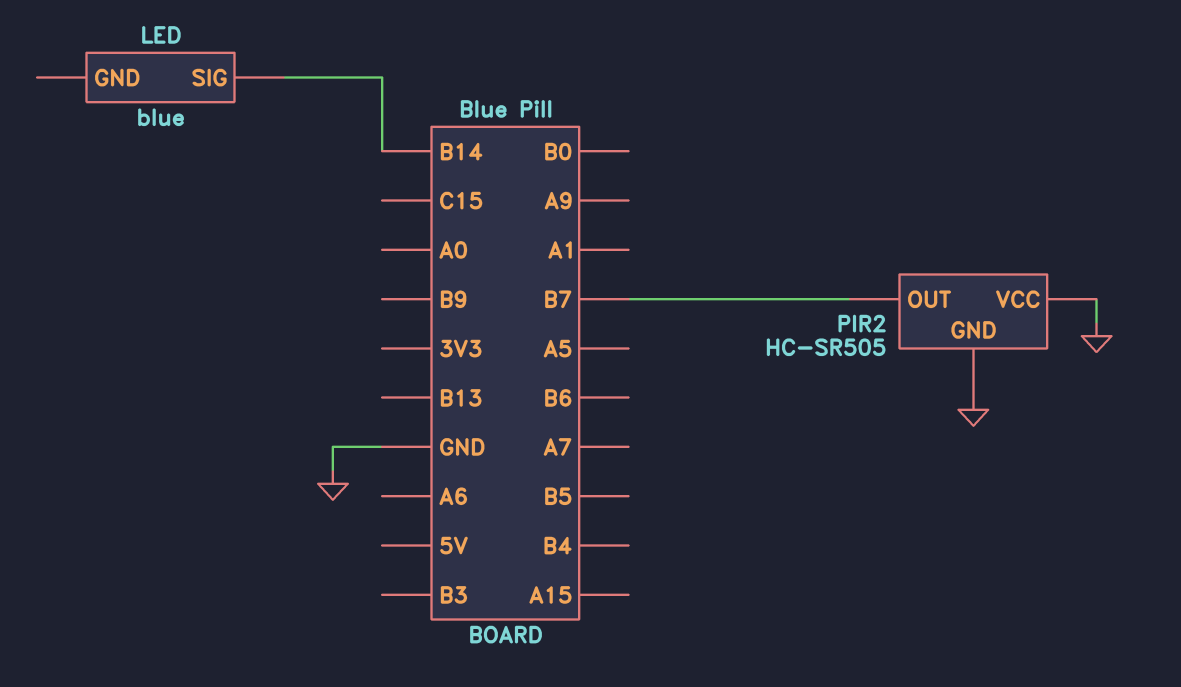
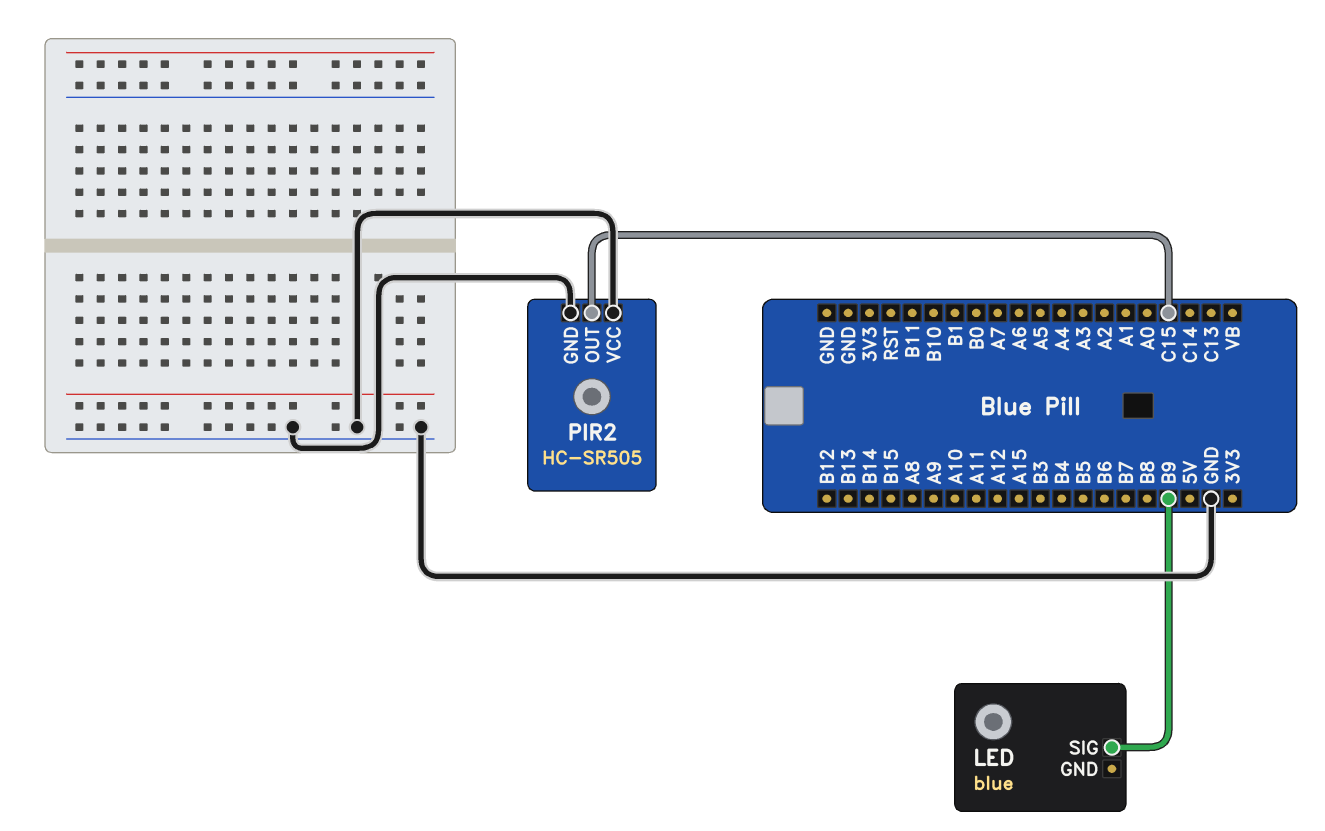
LED pin SIG: B14 -> B9
PIR2 pin OUT: B7 -> C15

